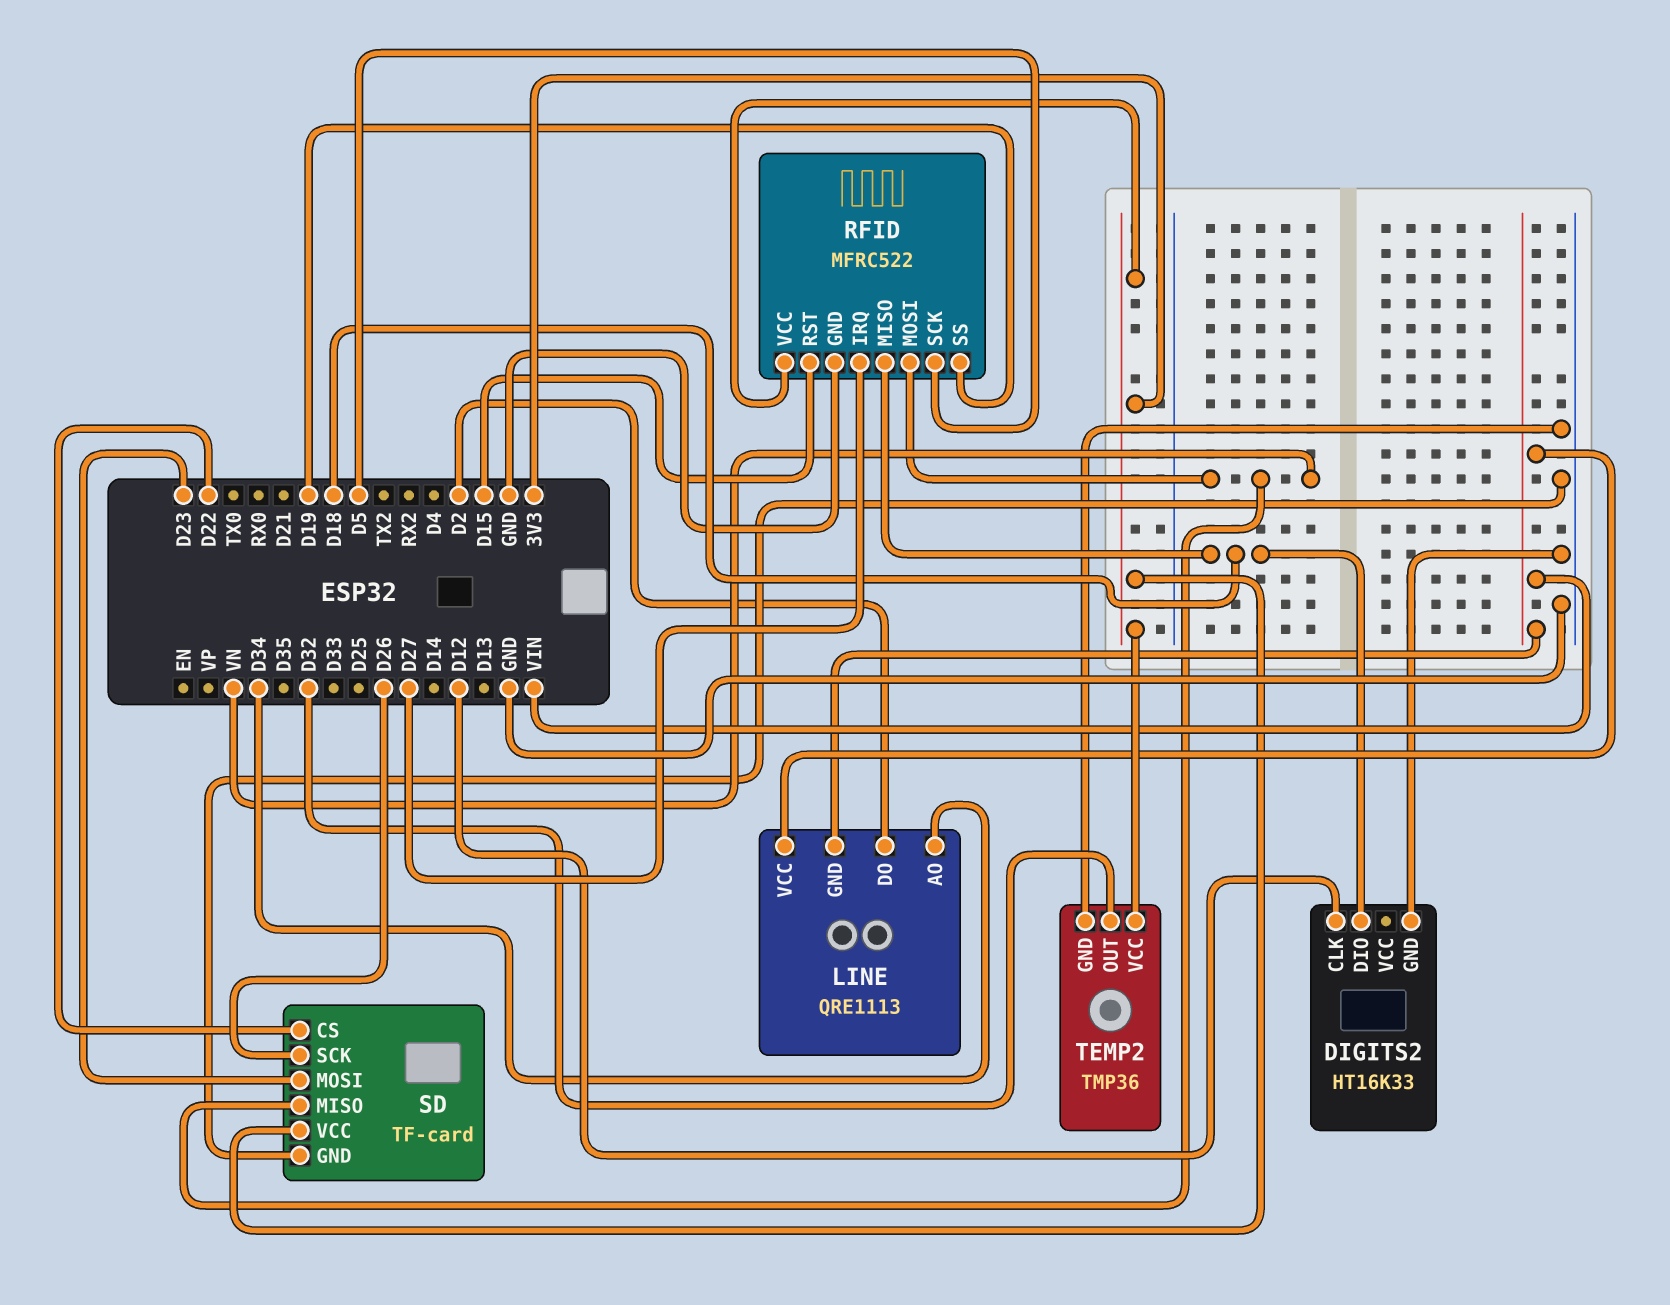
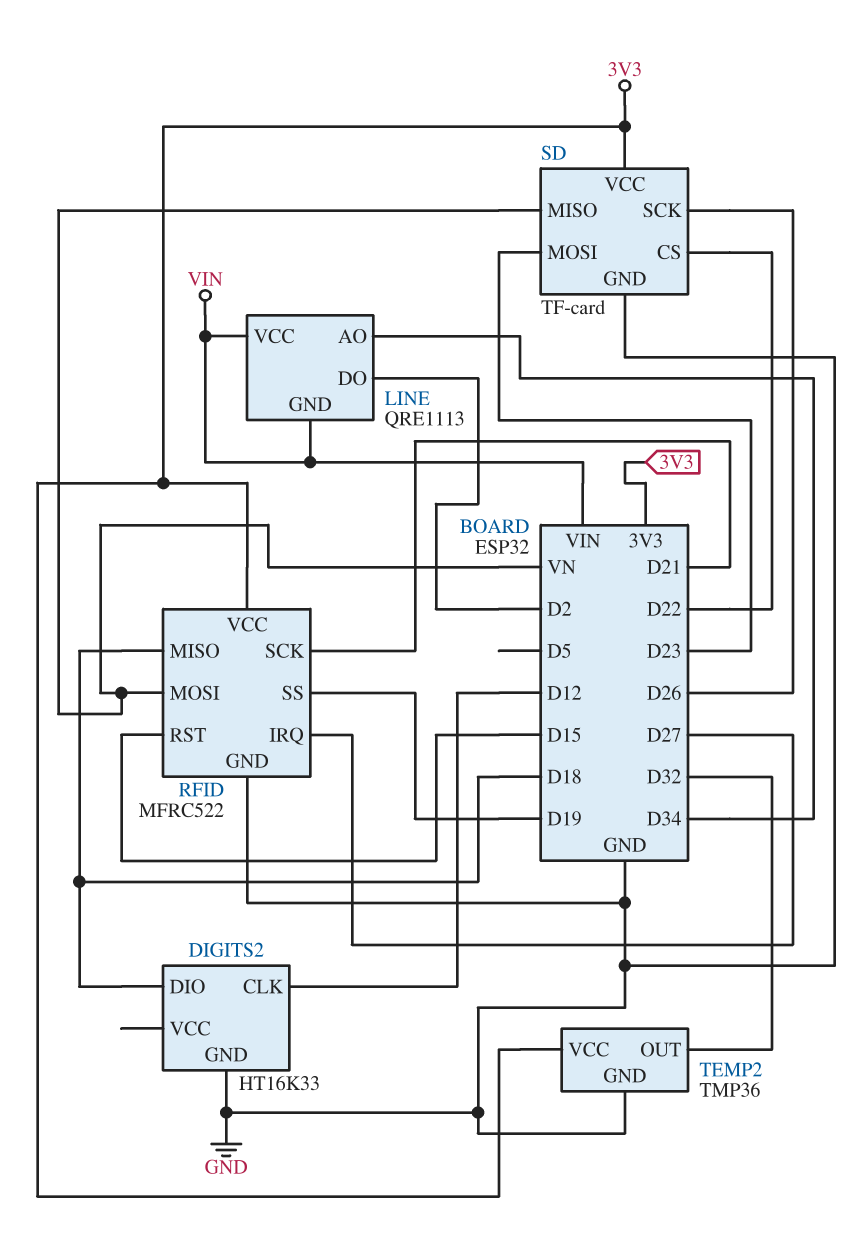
RFID pin SCK: D5 -> D21

